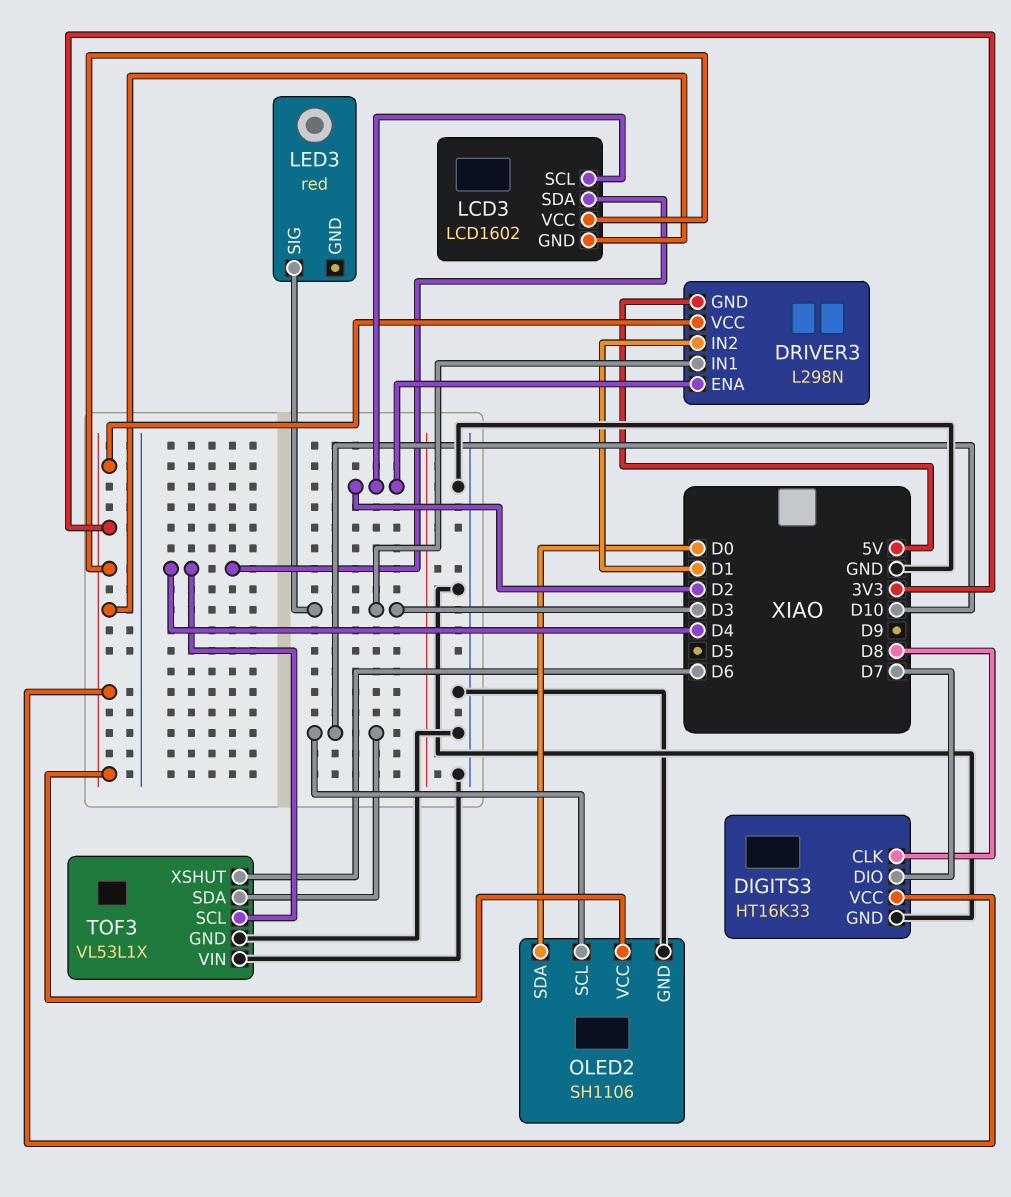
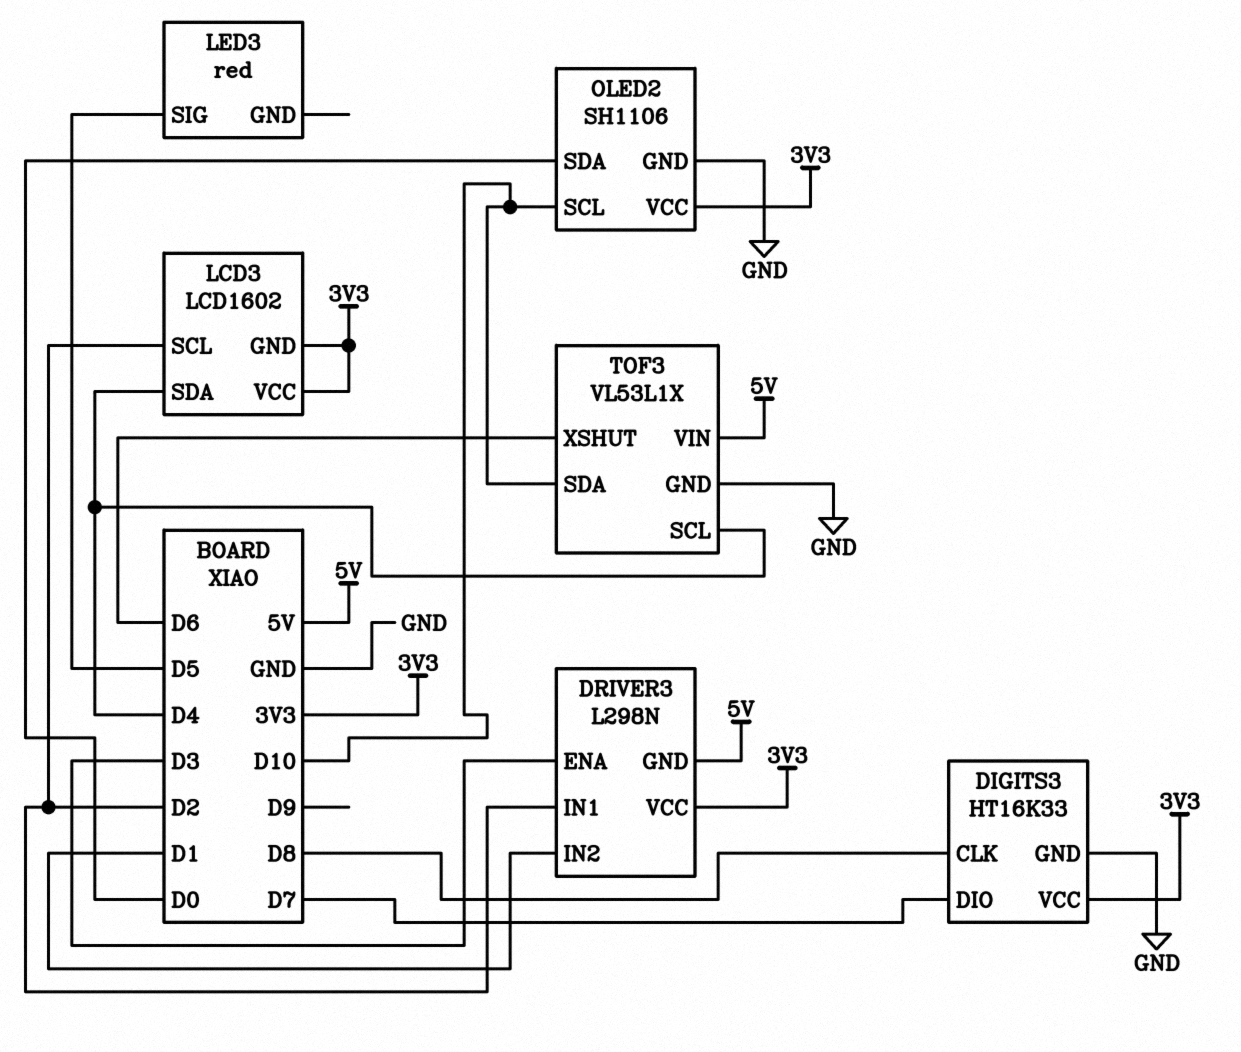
DRIVER3 pin ENA: D2 -> D3
DRIVER3 pin IN1: D3 -> D2
LED3 pin SIG: D3 -> D5
TOF3 pin VIN: GND -> 5V

